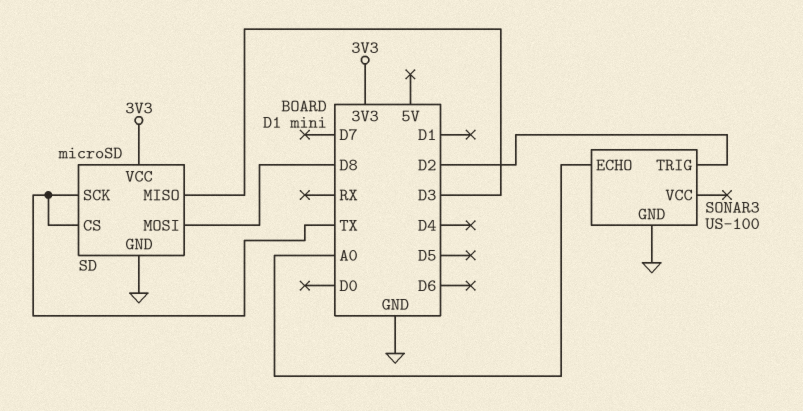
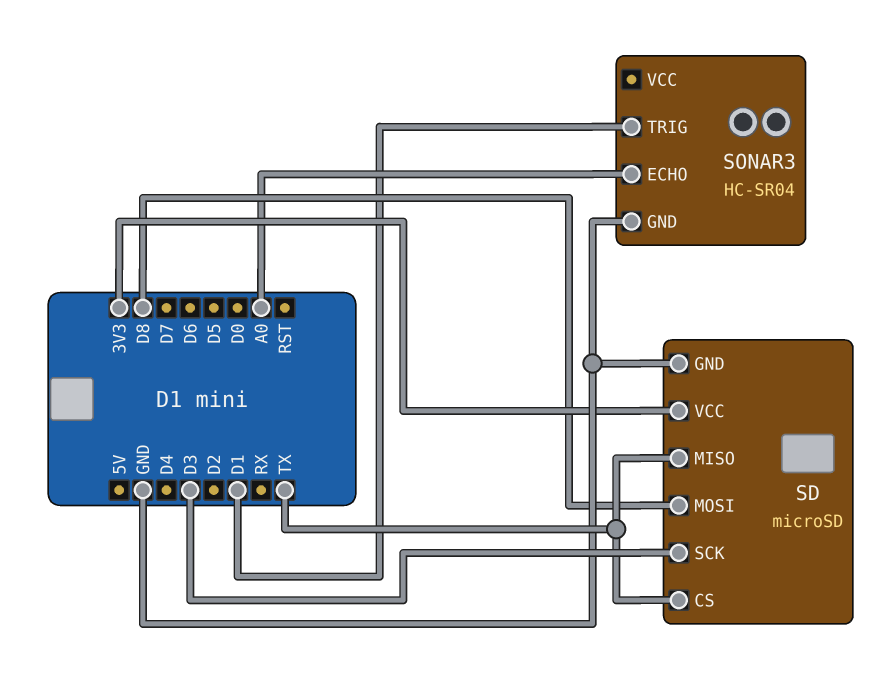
SD pin MISO: D3 -> TX
SD pin SCK: TX -> D3
SONAR3: US-100 -> HC-SR04
SONAR3 pin TRIG: D2 -> D1

